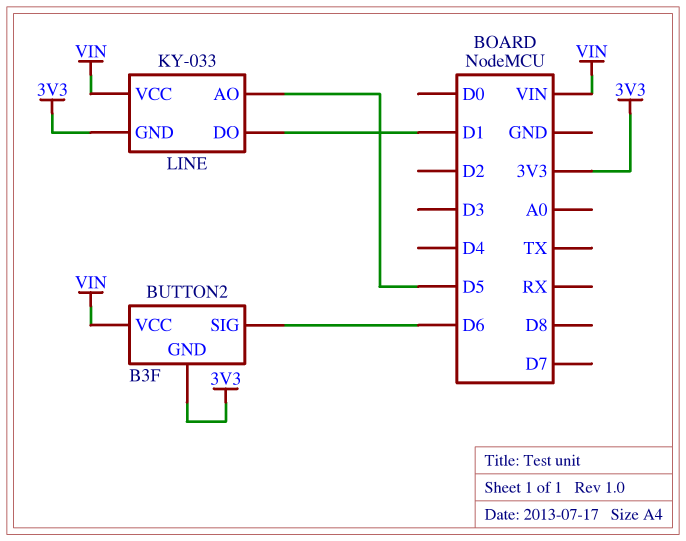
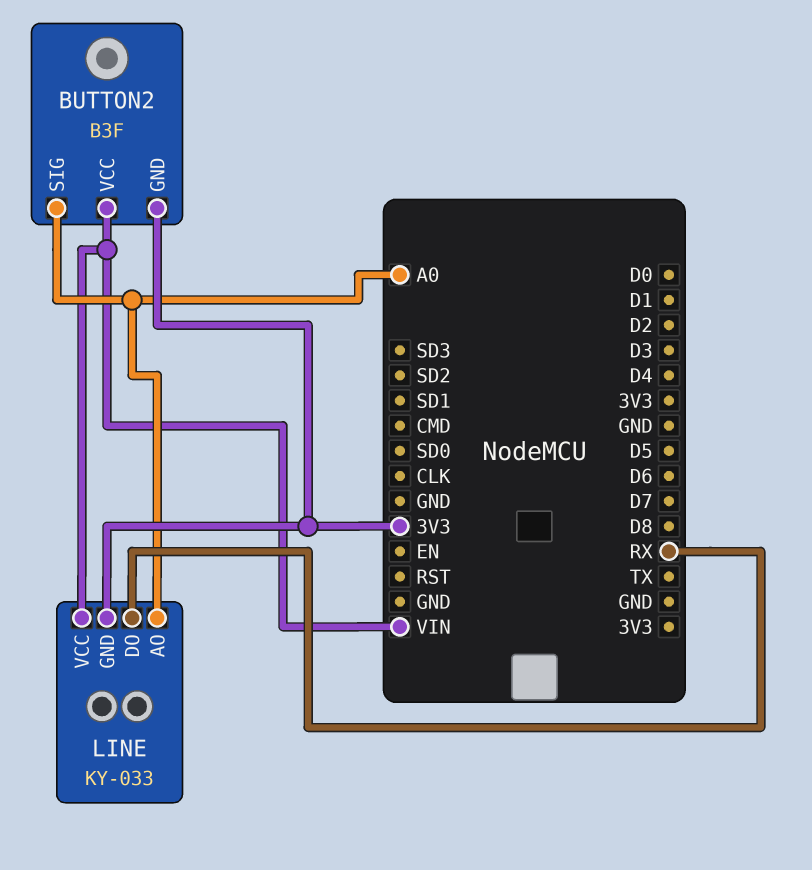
BUTTON2 pin SIG: D6 -> A0
LINE pin AO: D5 -> A0
LINE pin DO: D1 -> RX

